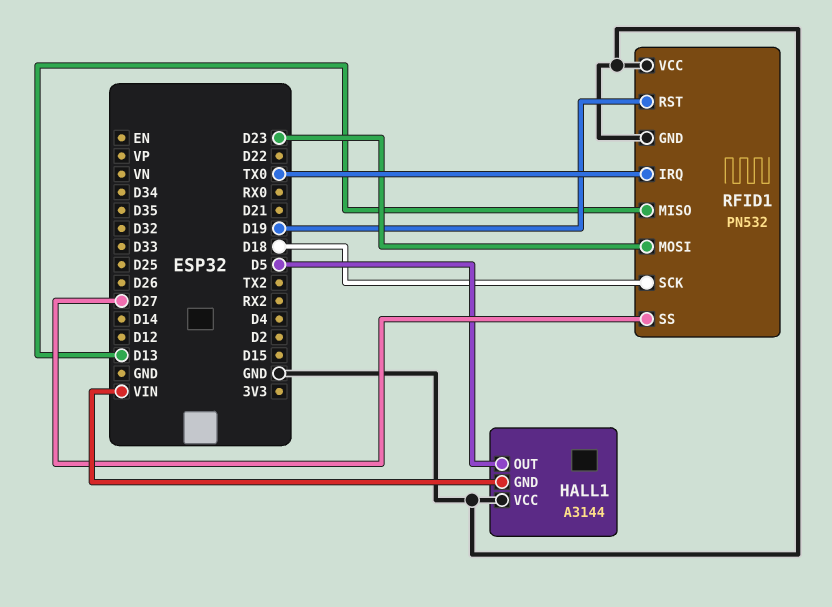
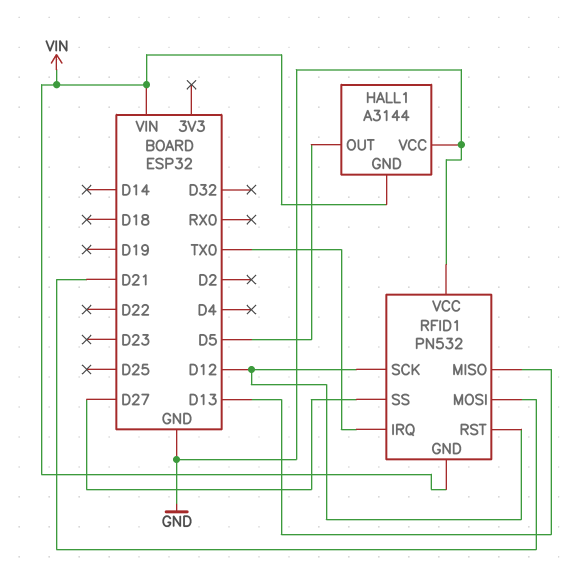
RFID1 pin GND: GND -> VIN
RFID1 pin MOSI: D23 -> D21
RFID1 pin RST: D19 -> D12
RFID1 pin SCK: D18 -> D12

